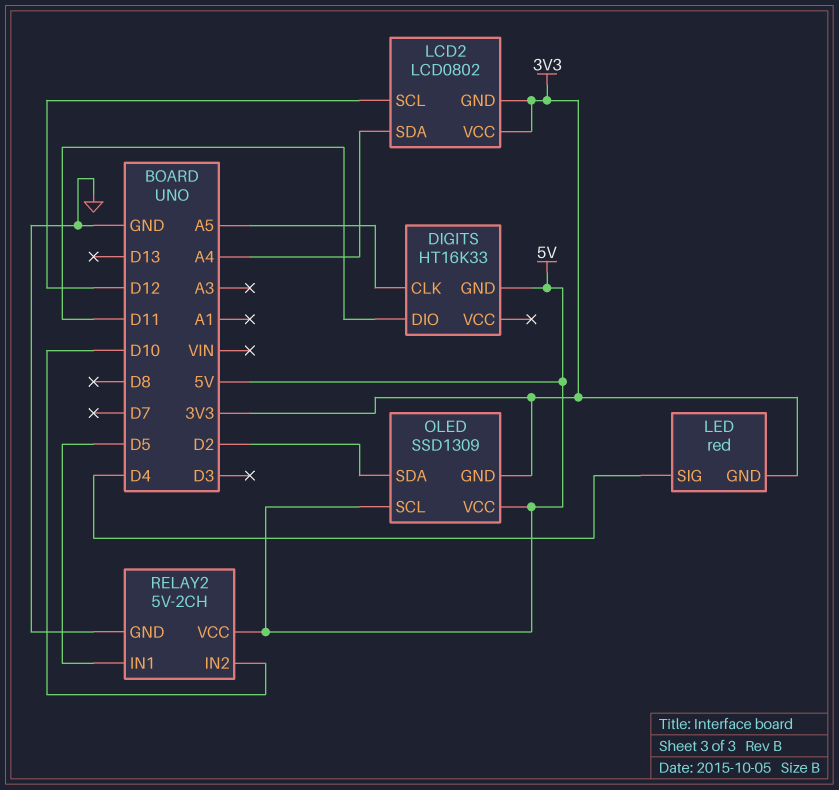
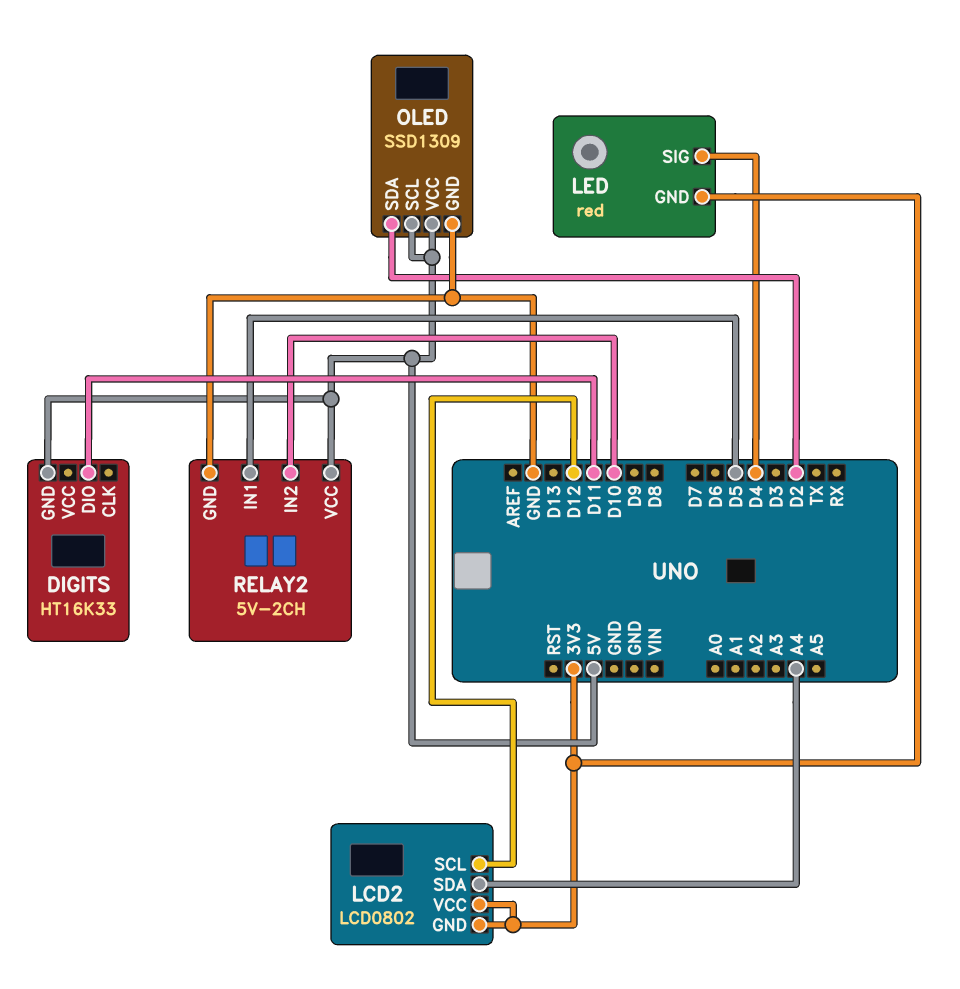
DIGITS pin CLK: A5 -> none
OLED pin GND: 3V3 -> GND

